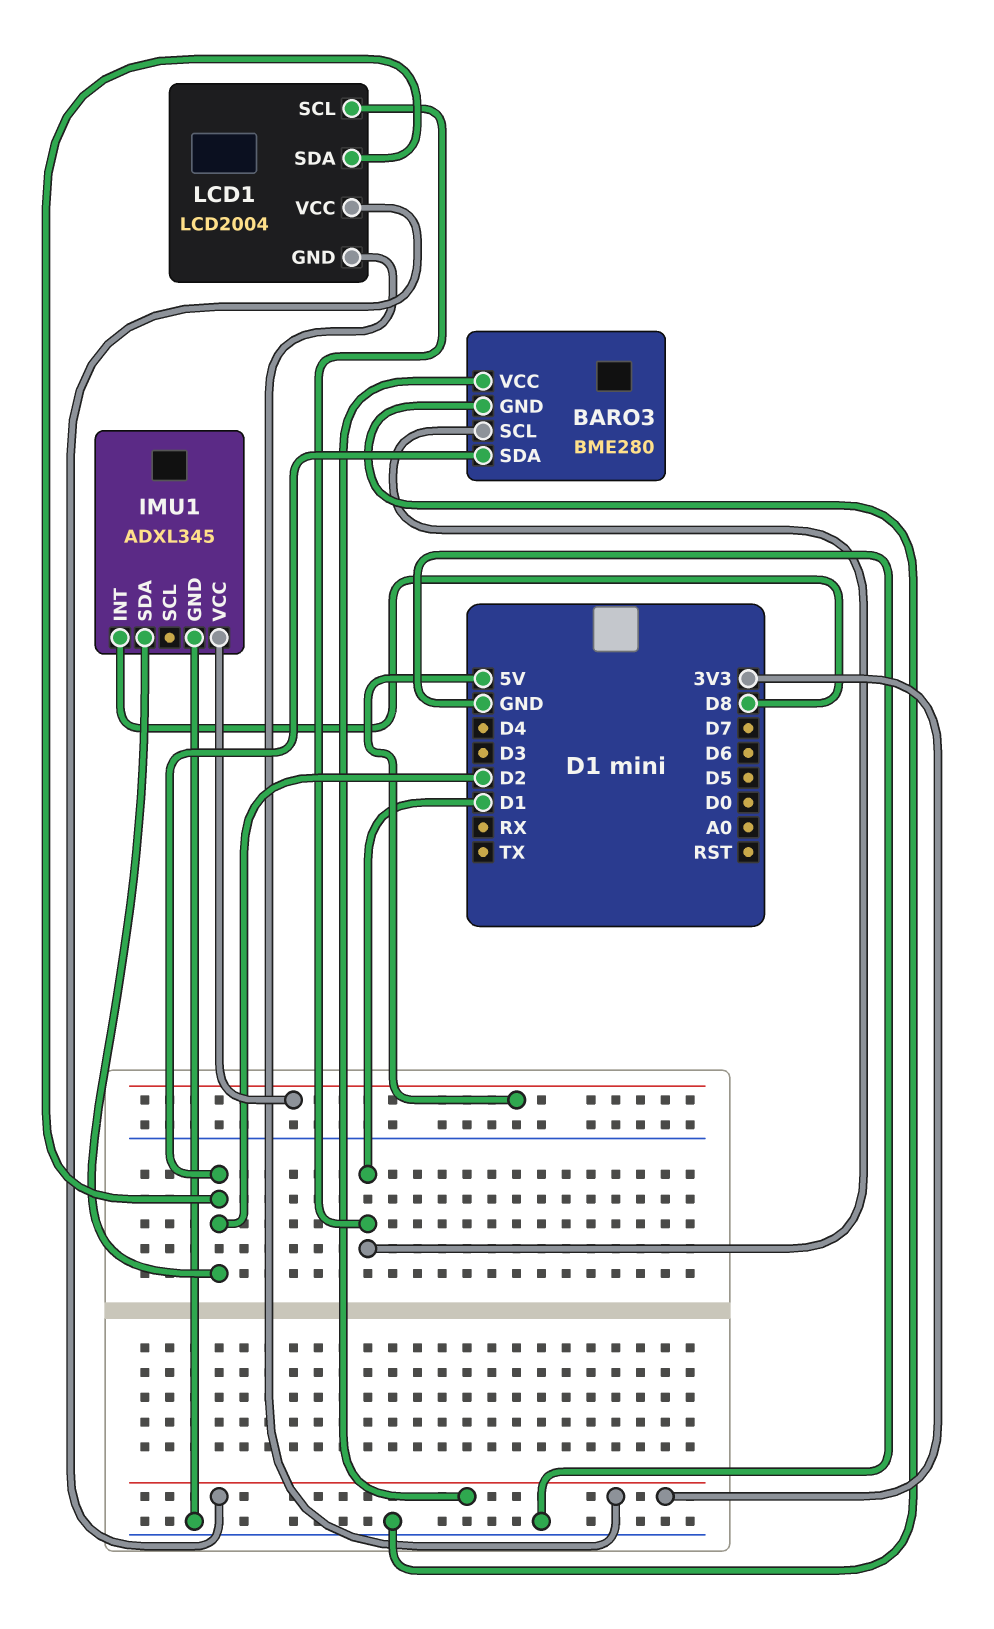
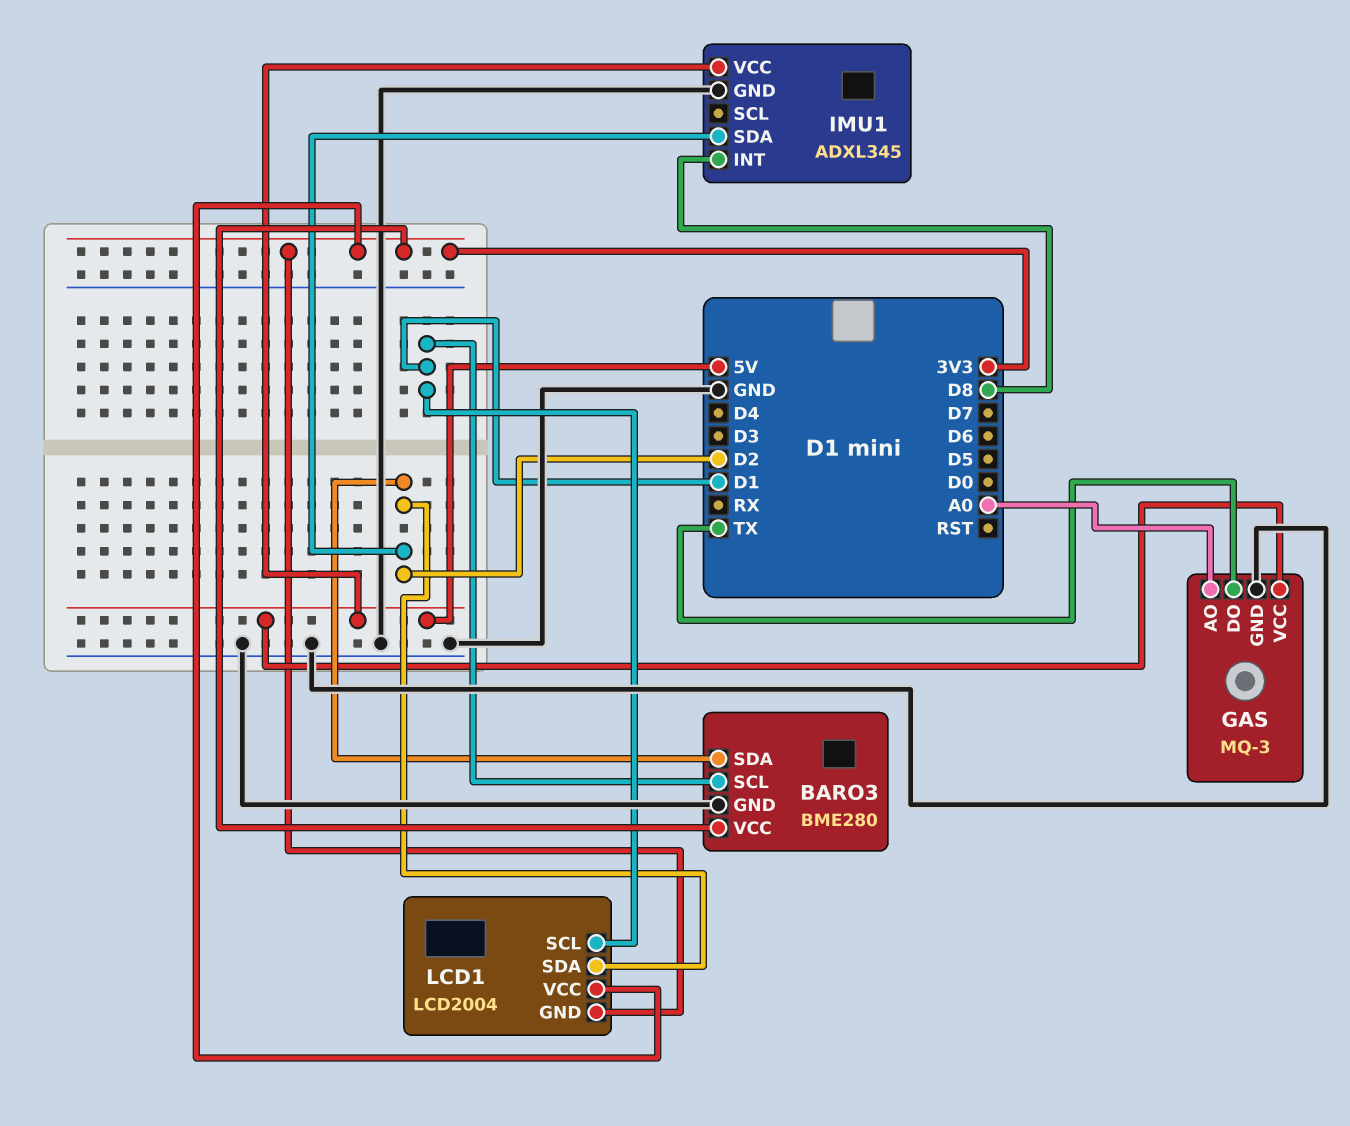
GAS: none -> MQ-3
GAS pin AO: none -> A0
GAS pin DO: none -> TX
GAS pin GND: none -> GND
GAS pin VCC: none -> 5V

